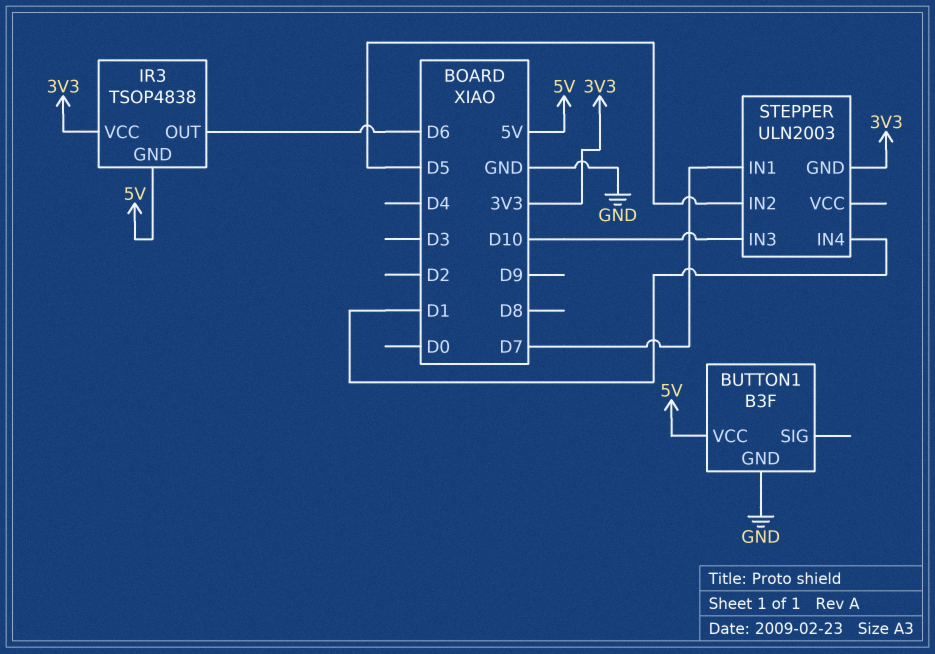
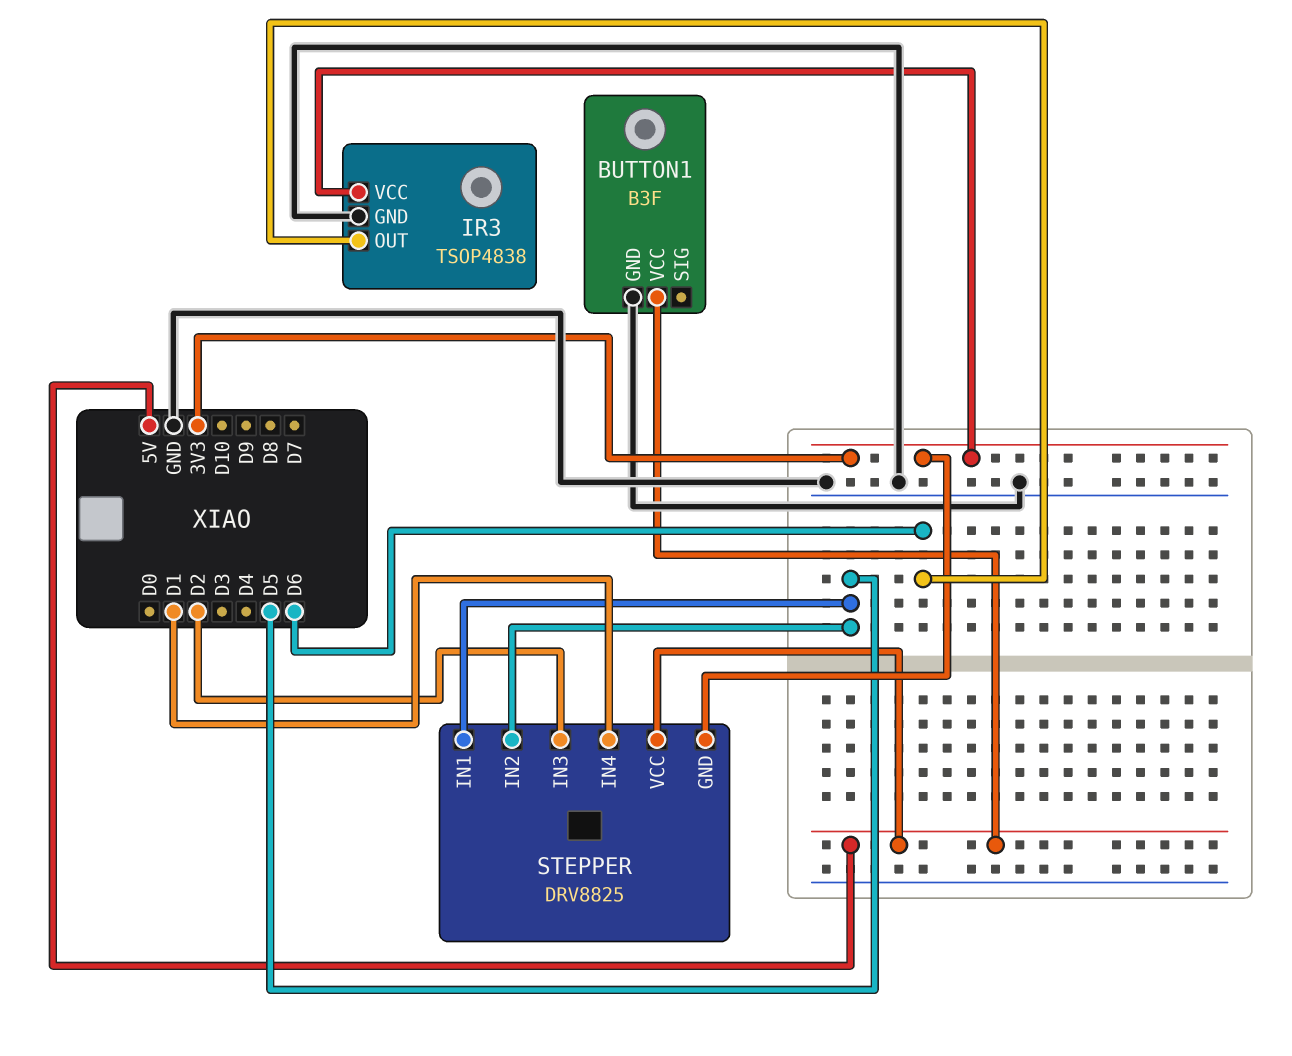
IR3 pin GND: 5V -> GND
STEPPER: ULN2003 -> DRV8825
STEPPER pin IN1: D7 -> D5
STEPPER pin IN3: D10 -> D2
STEPPER pin VCC: none -> 5V

